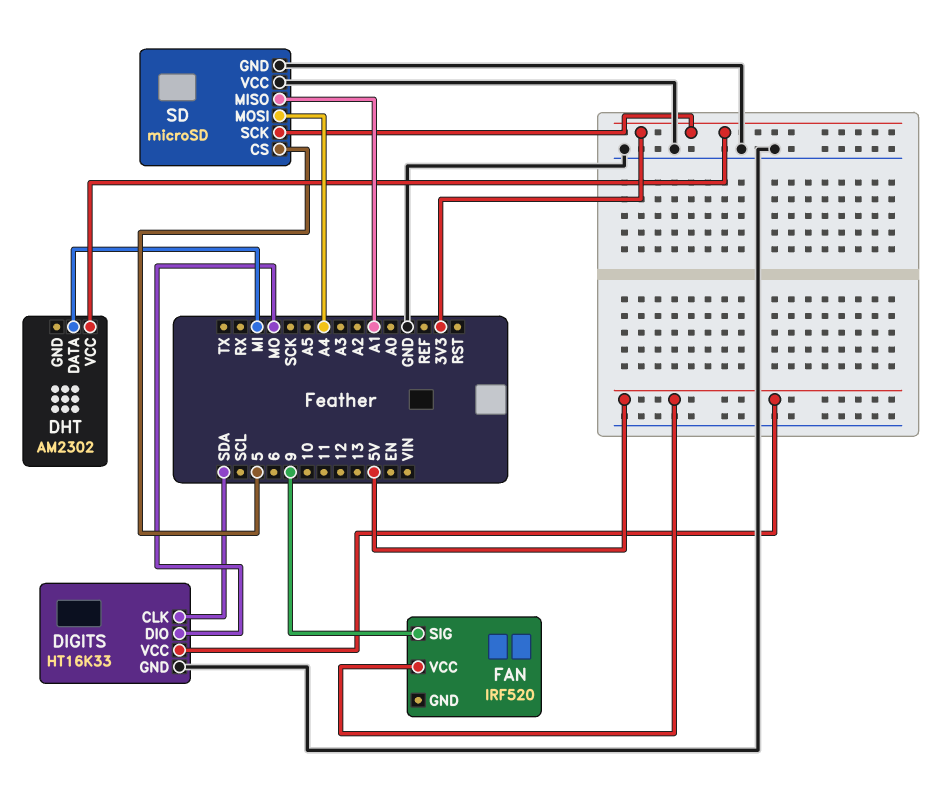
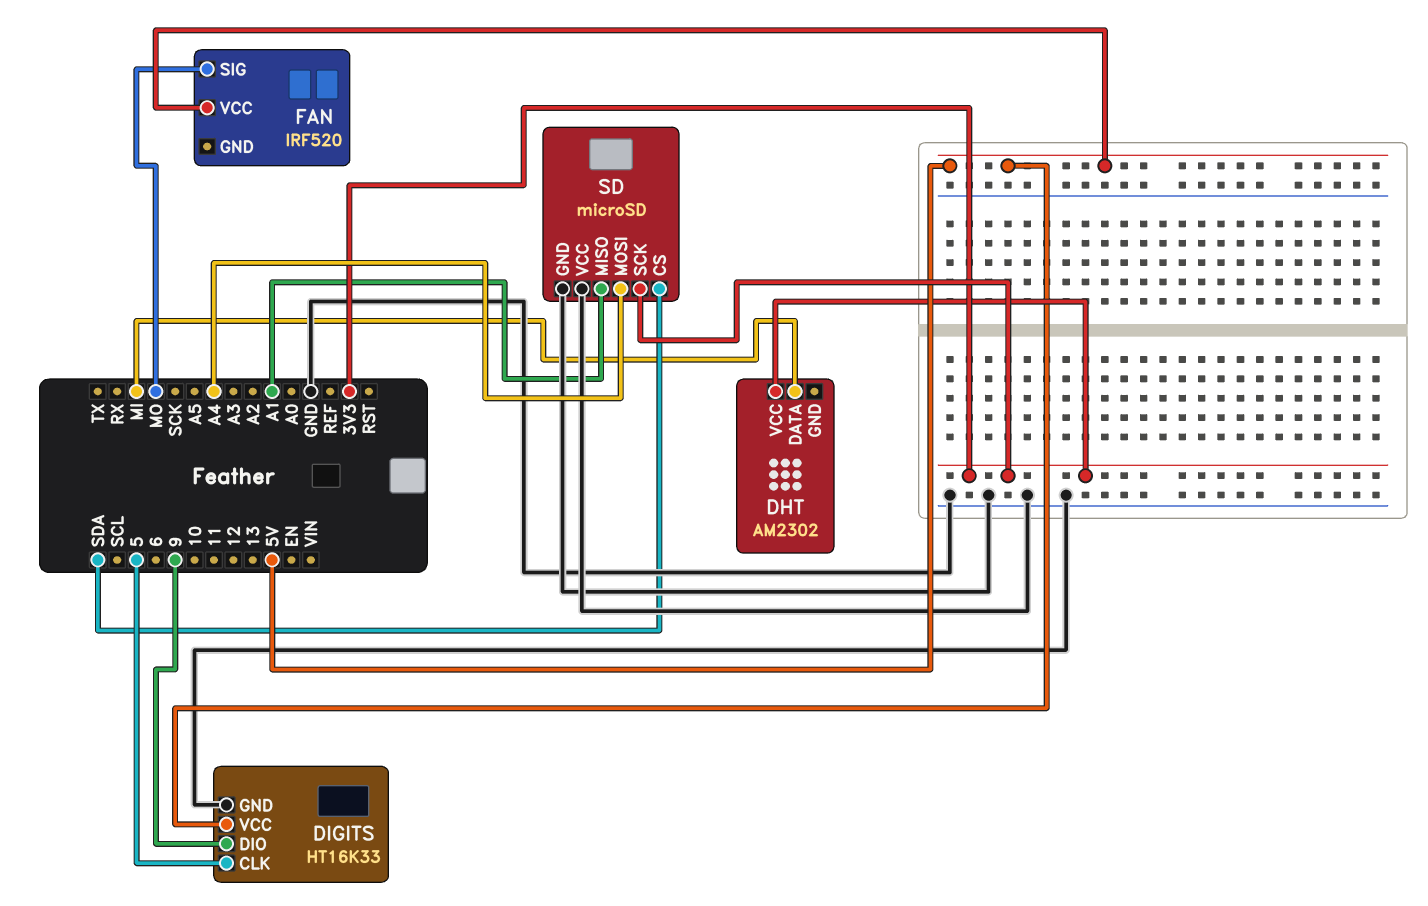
DIGITS pin CLK: SDA -> 5
DIGITS pin DIO: MO -> 9
FAN pin SIG: 9 -> MO
SD pin CS: 5 -> SDA

